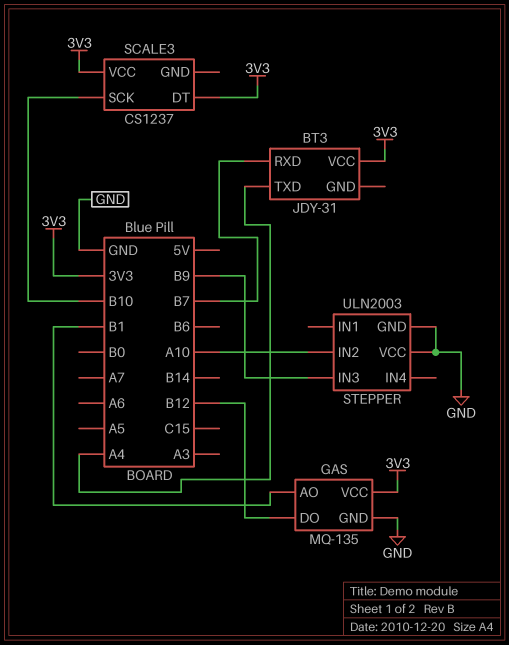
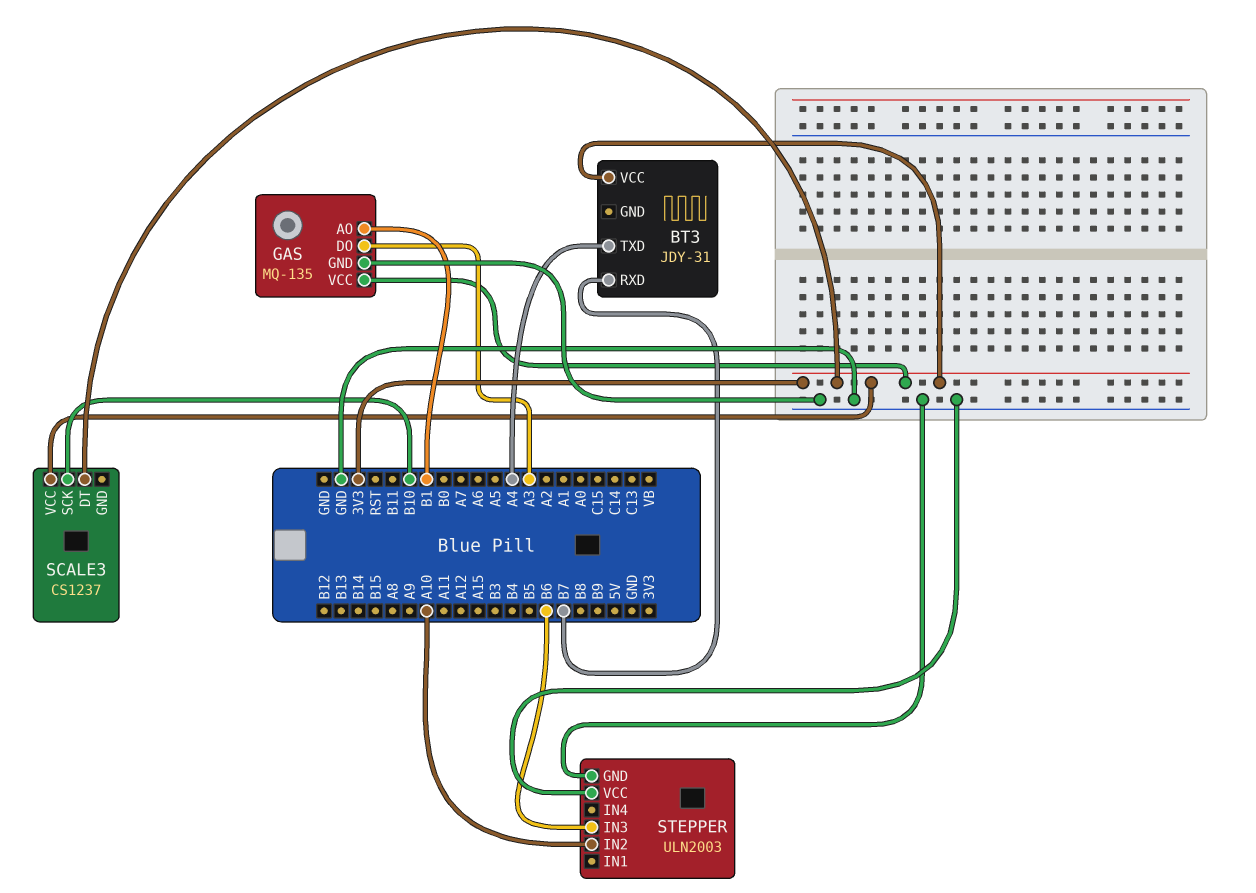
GAS pin DO: B12 -> A3
STEPPER pin IN3: B9 -> B6

